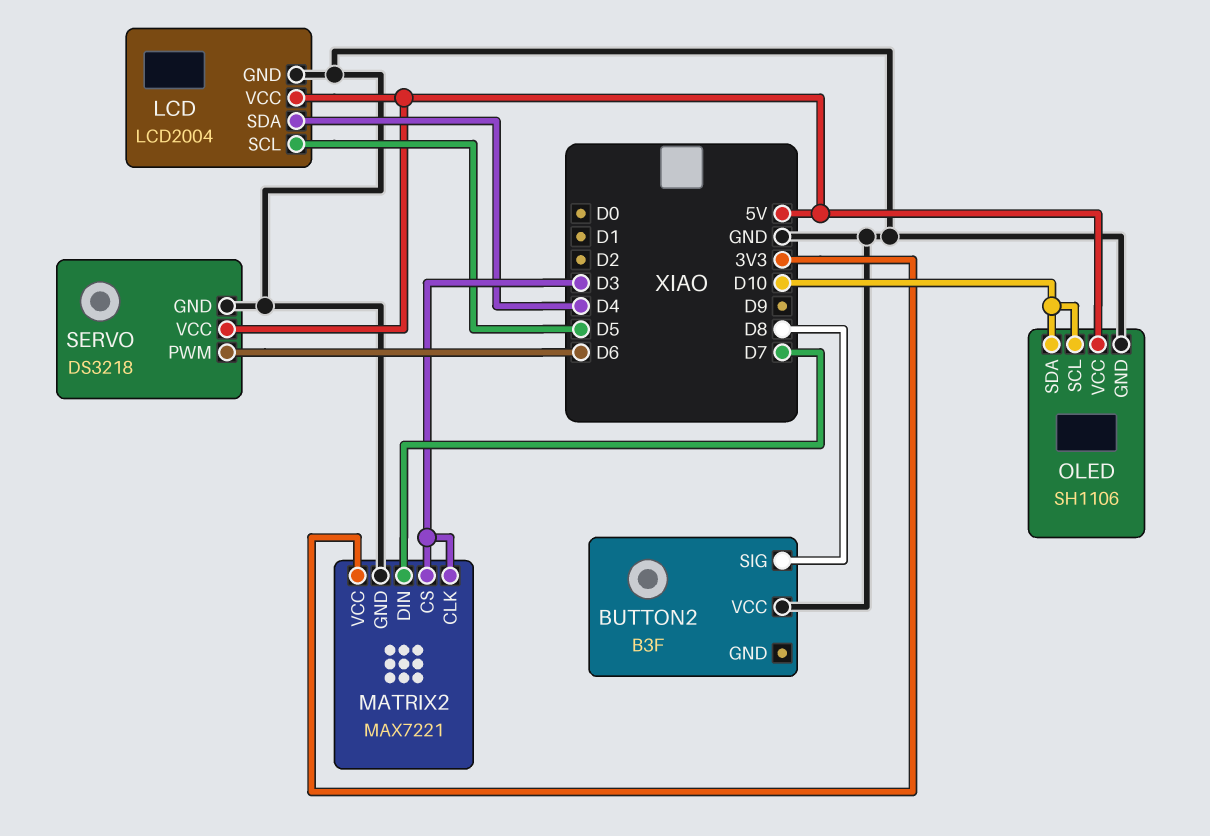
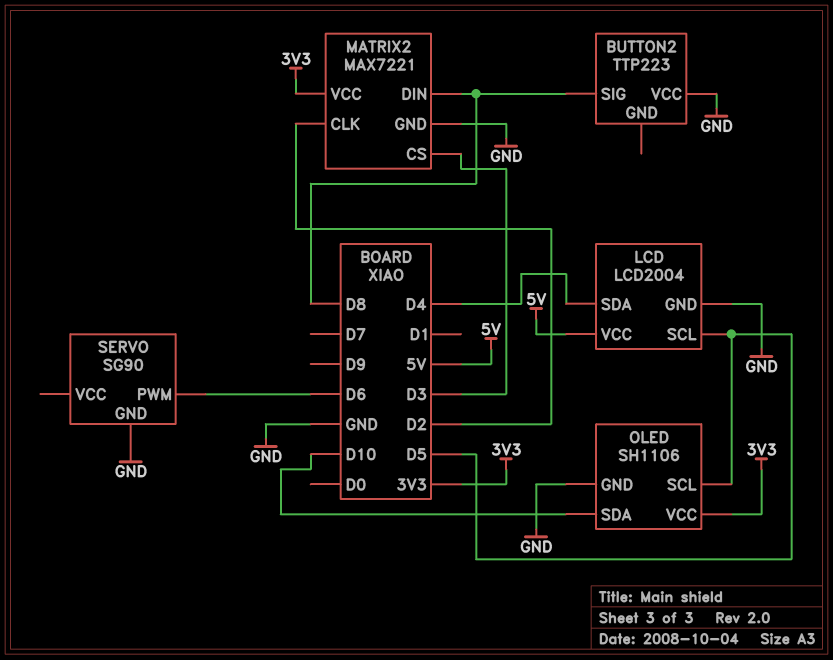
BUTTON2: B3F -> TTP223
MATRIX2 pin CLK: D3 -> D2
MATRIX2 pin DIN: D7 -> D8
OLED pin SCL: D10 -> D5
OLED pin VCC: 5V -> 3V3
SERVO: DS3218 -> SG90
SERVO pin VCC: 5V -> none

